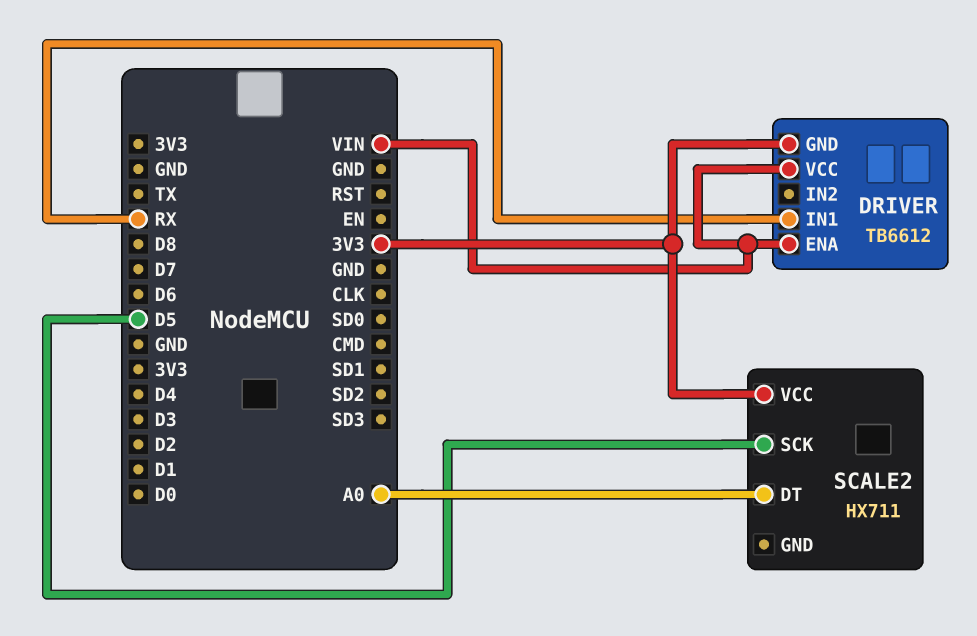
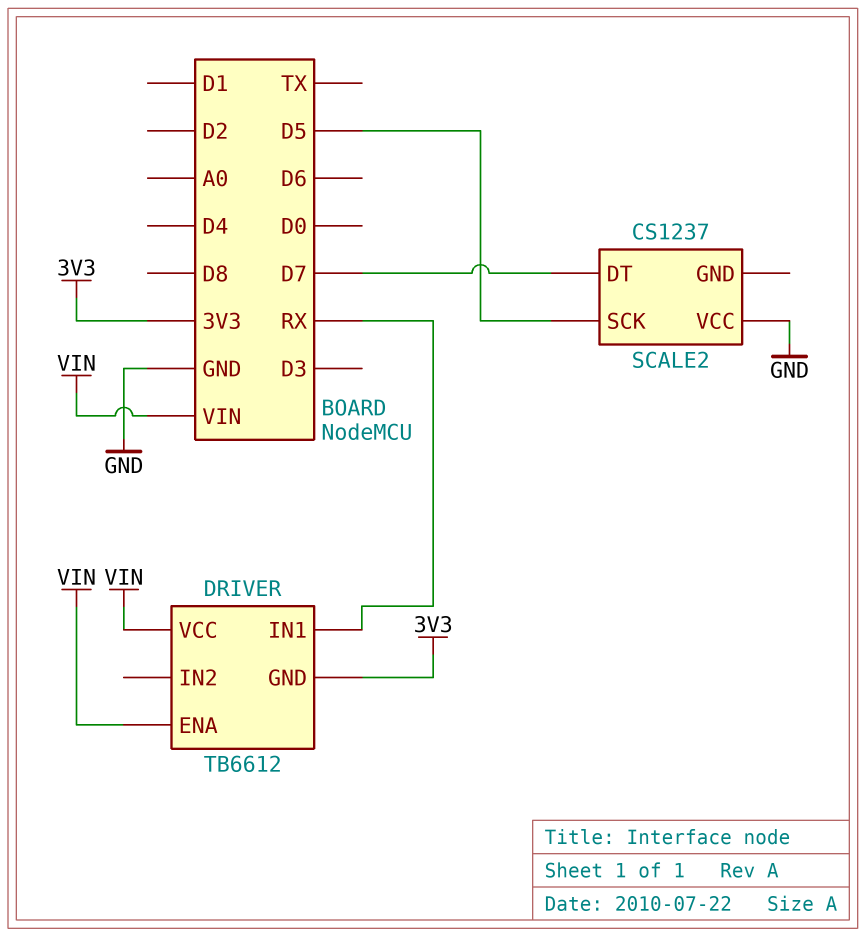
SCALE2: HX711 -> CS1237
SCALE2 pin DT: A0 -> D7
SCALE2 pin VCC: 3V3 -> GND

